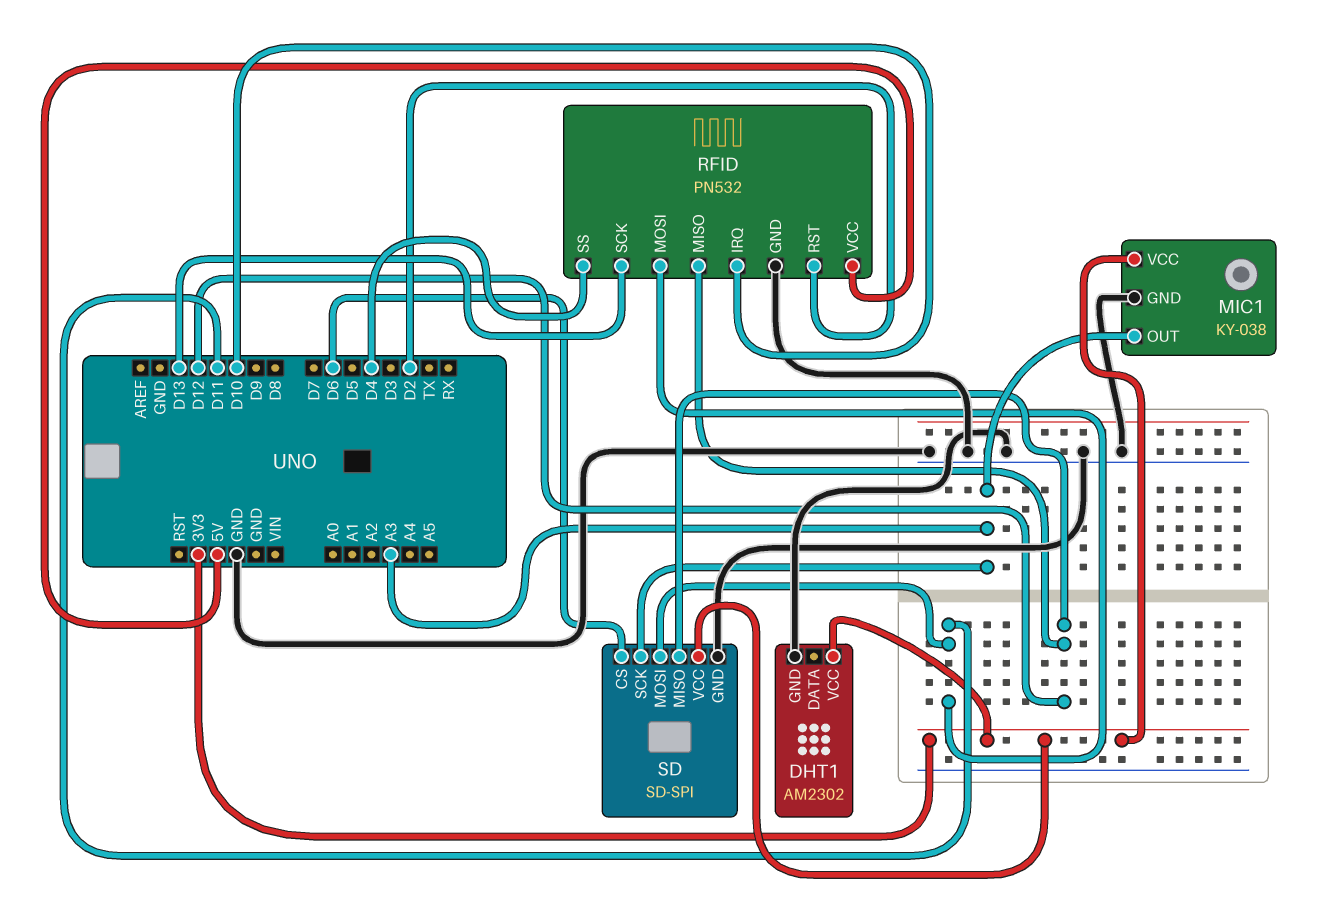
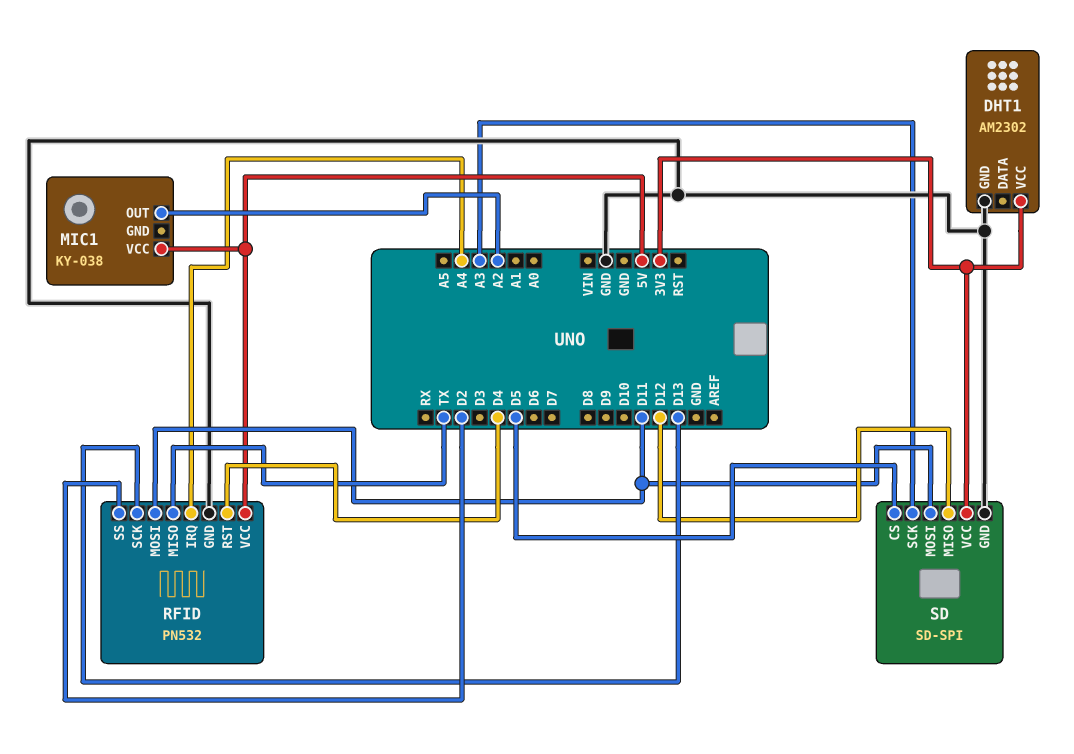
MIC1 pin GND: GND -> none
MIC1 pin OUT: A3 -> A2
MIC1 pin VCC: 3V3 -> 5V
RFID pin IRQ: D10 -> A4
RFID pin MISO: D12 -> TX
RFID pin RST: D2 -> D4
RFID pin SS: D4 -> D2
SD pin CS: D6 -> D5

